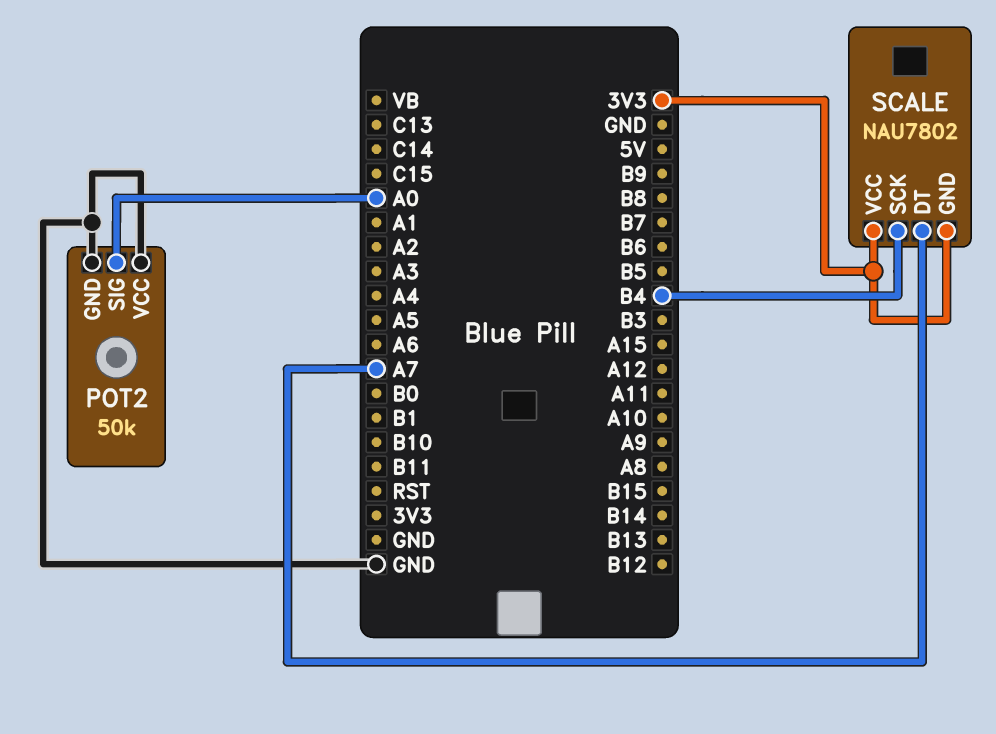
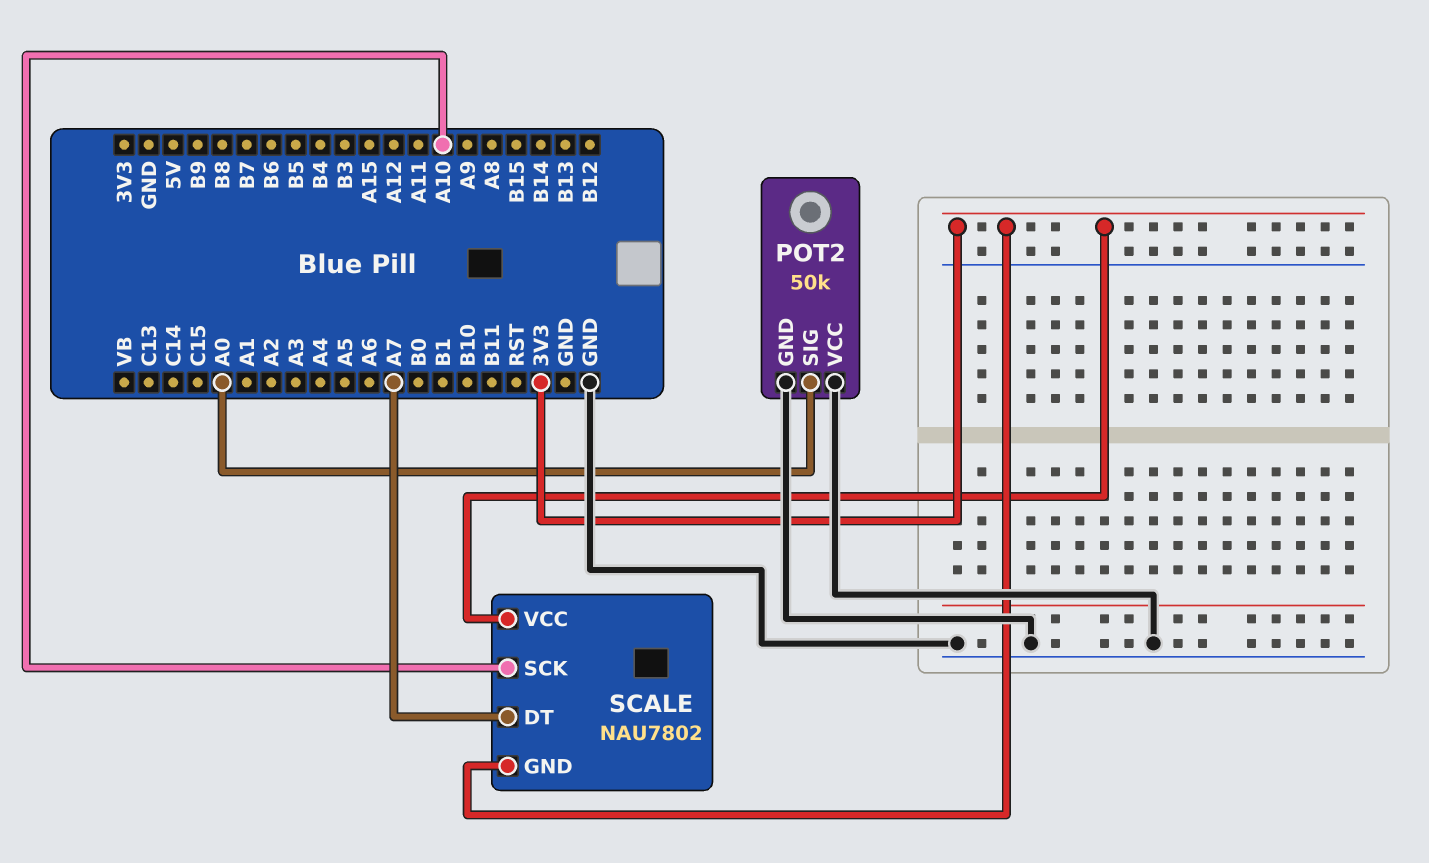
SCALE pin SCK: B4 -> A10

